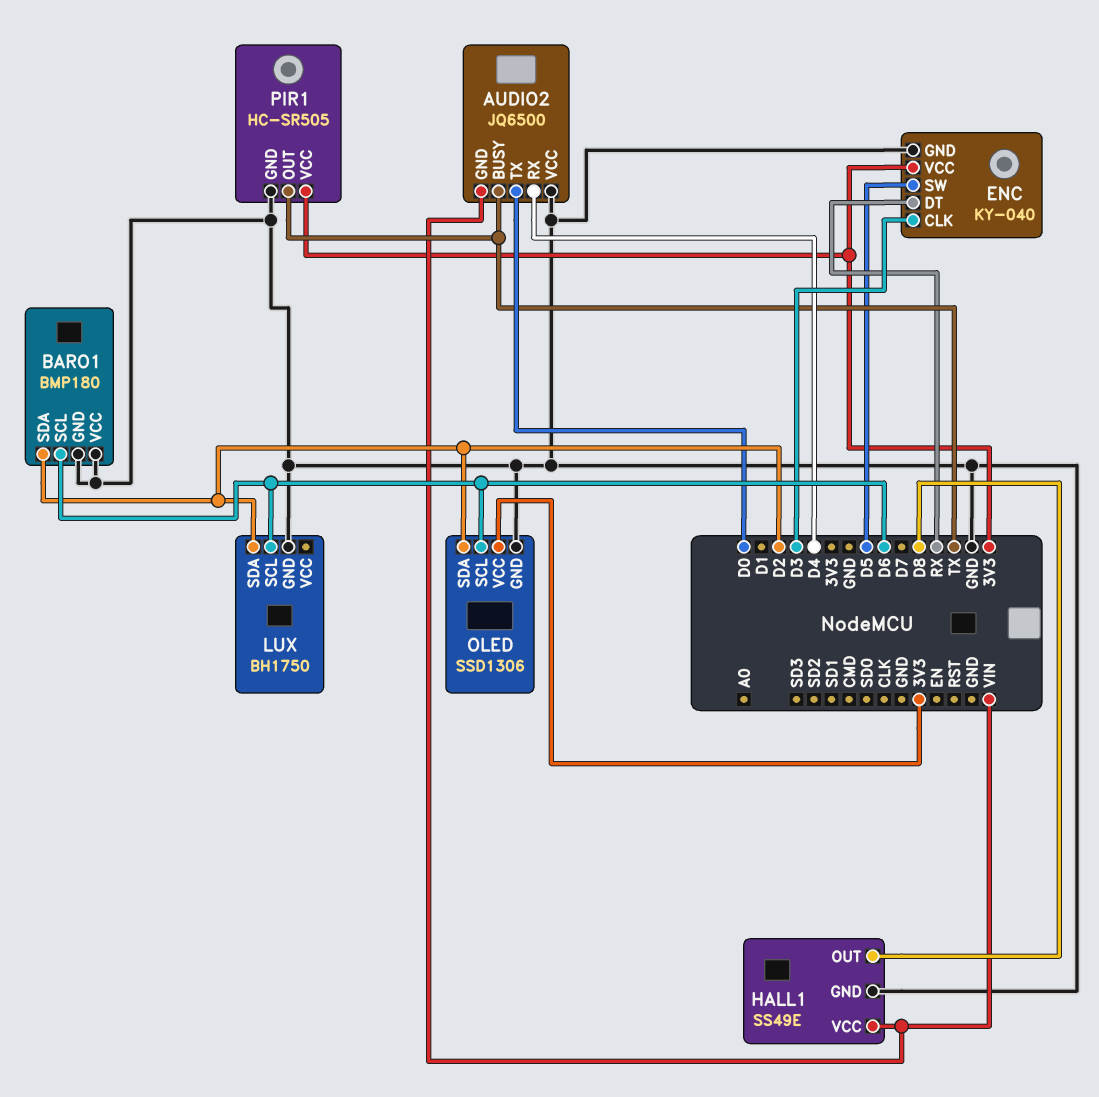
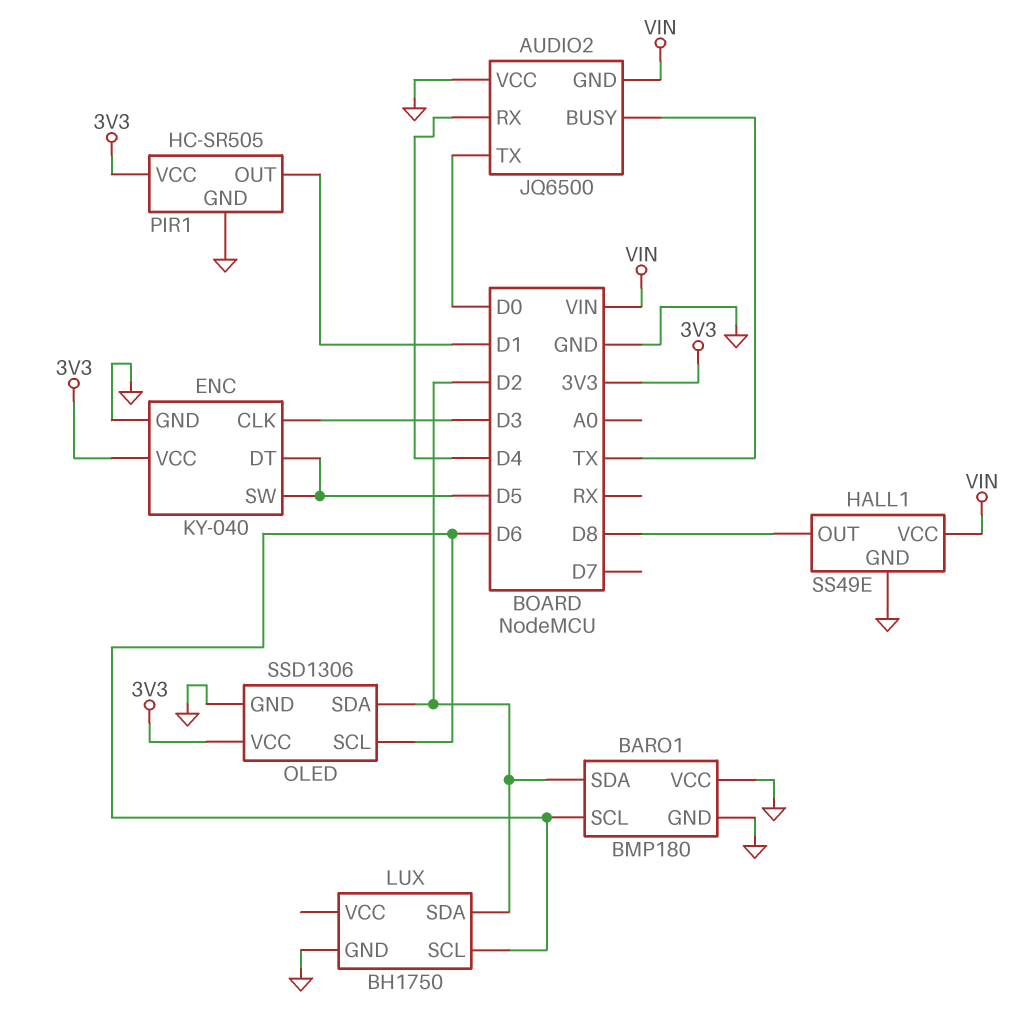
ENC pin DT: RX -> D5
PIR1 pin OUT: TX -> D1

